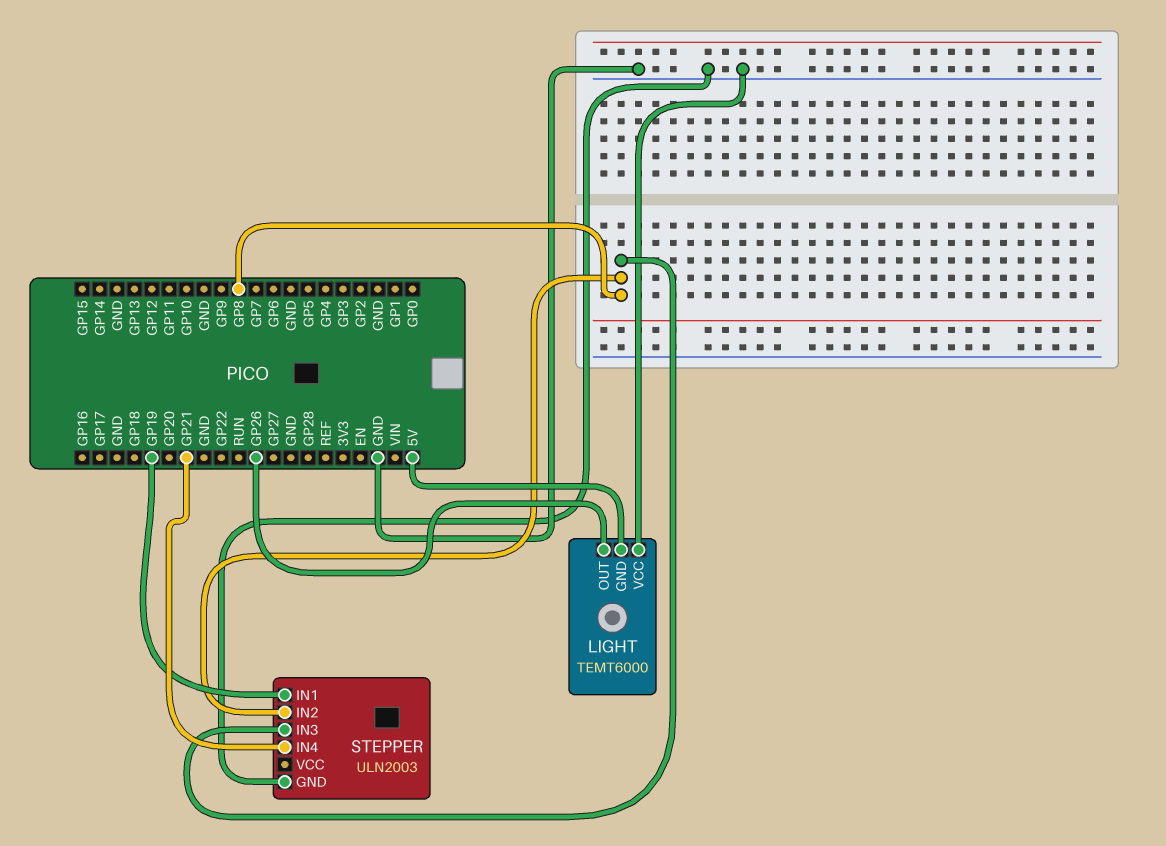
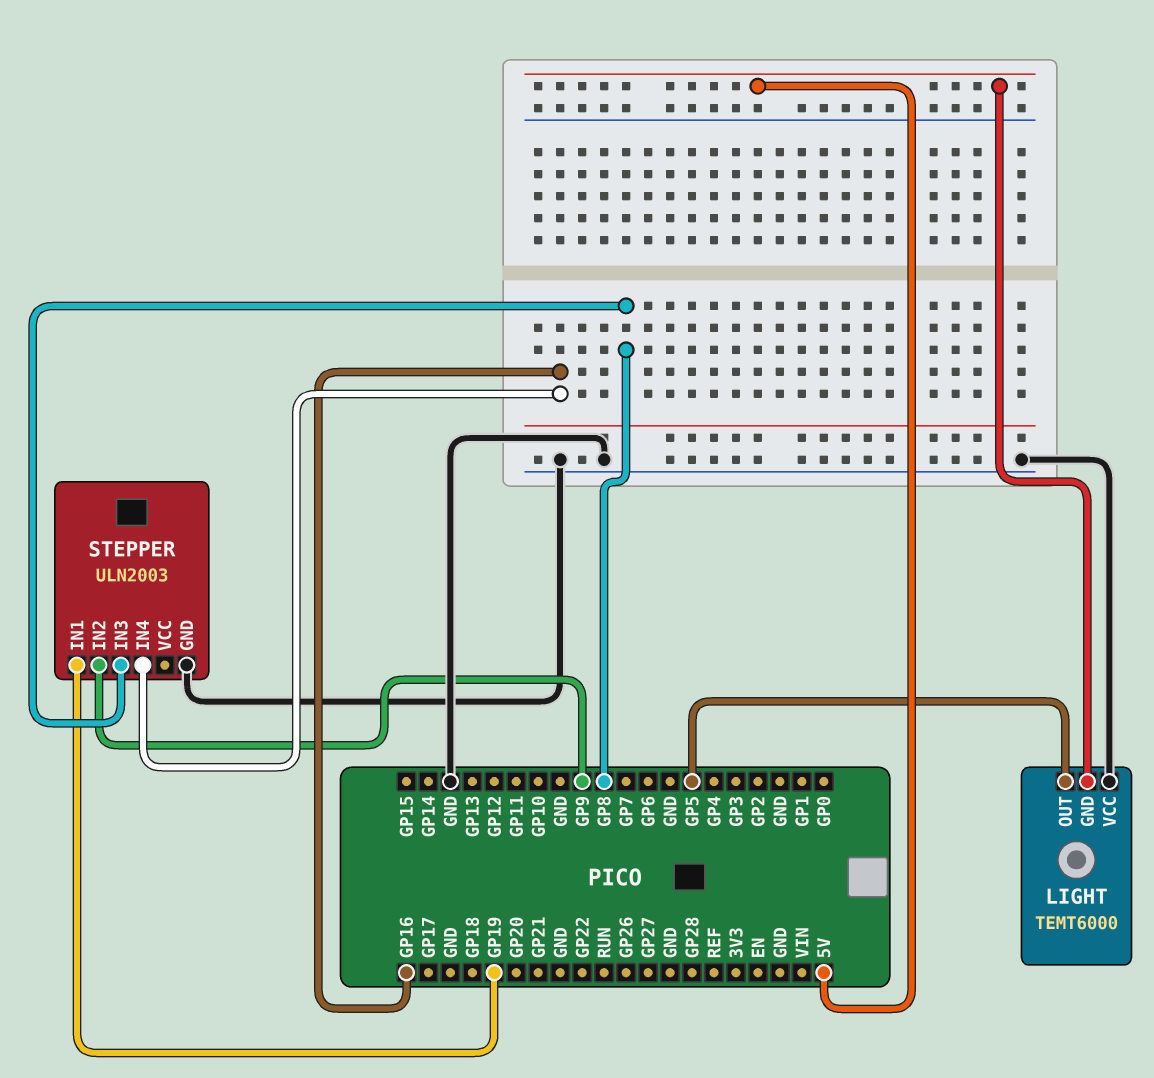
LIGHT pin OUT: GP26 -> GP5
STEPPER pin IN2: GP8 -> GP9
STEPPER pin IN4: GP21 -> GP16

